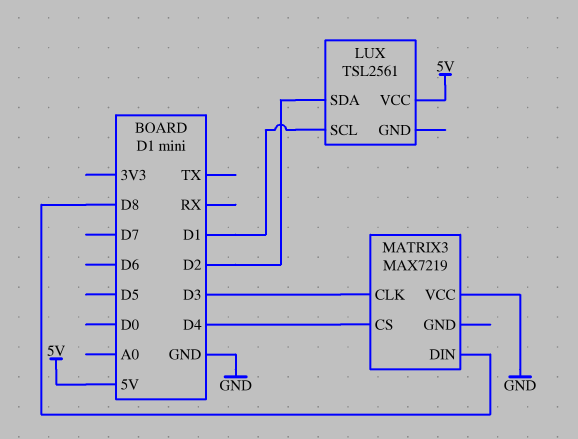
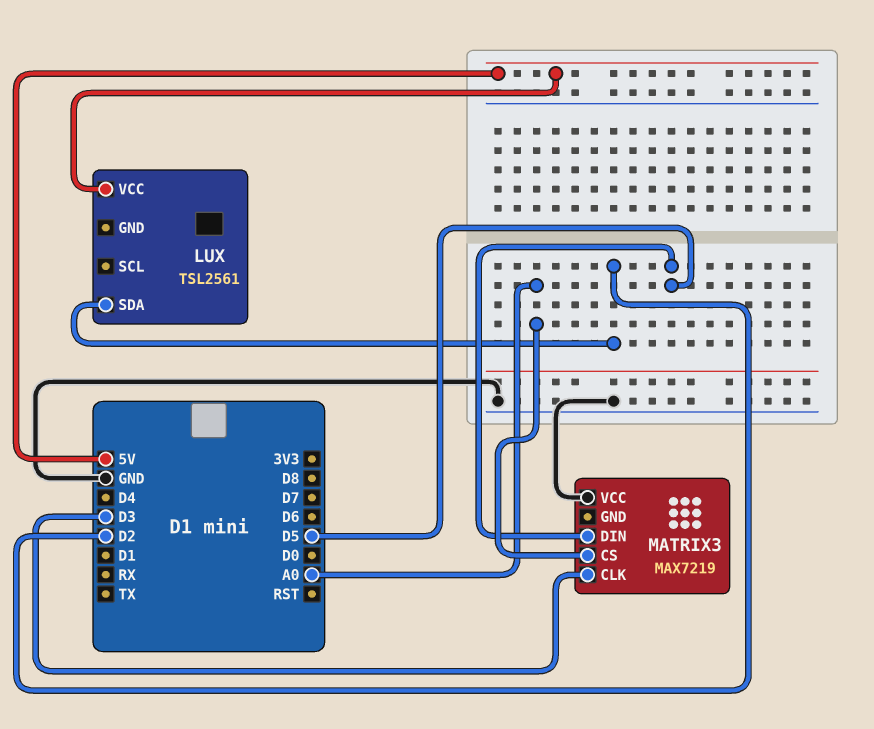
LUX pin SCL: D1 -> none
MATRIX3 pin CS: D4 -> A0
MATRIX3 pin DIN: D8 -> D5

